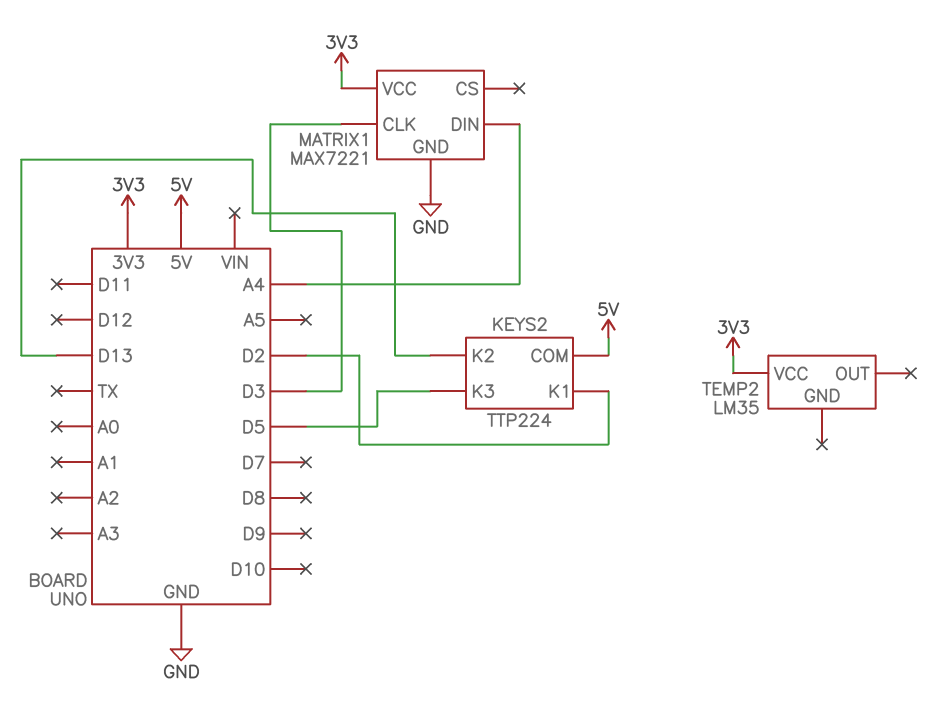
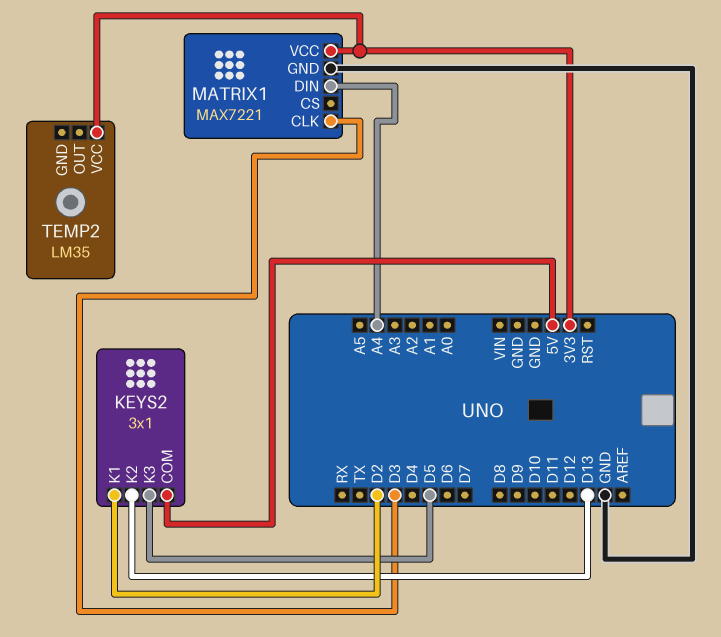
KEYS2: TTP224 -> 3x1

